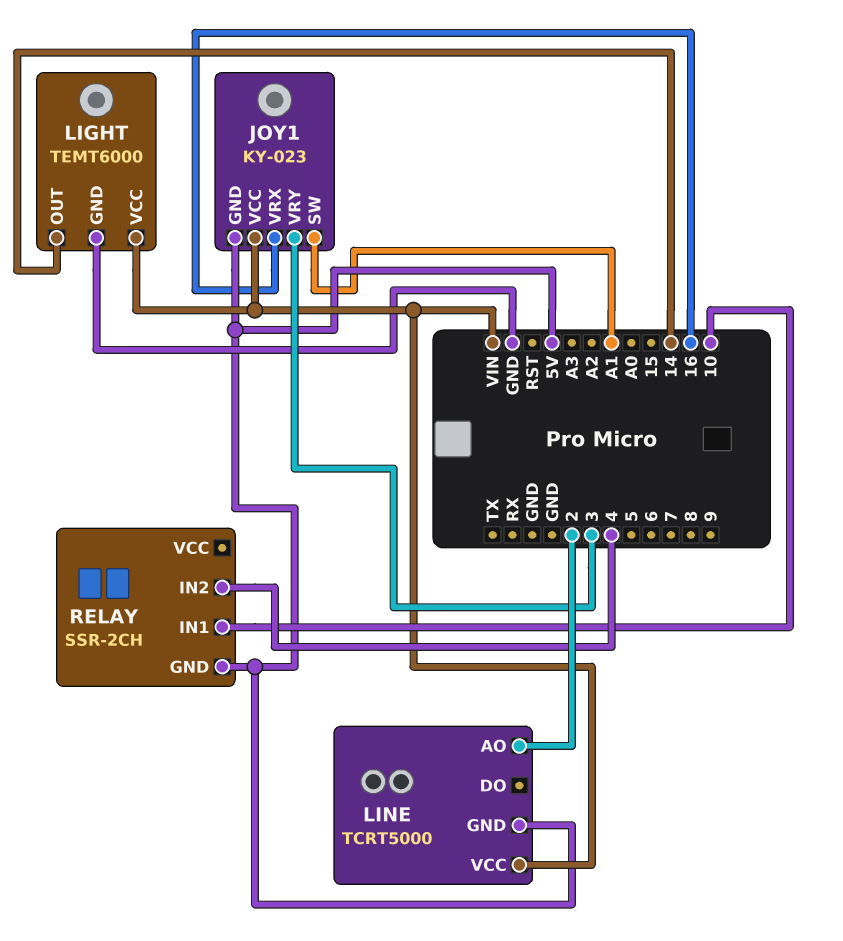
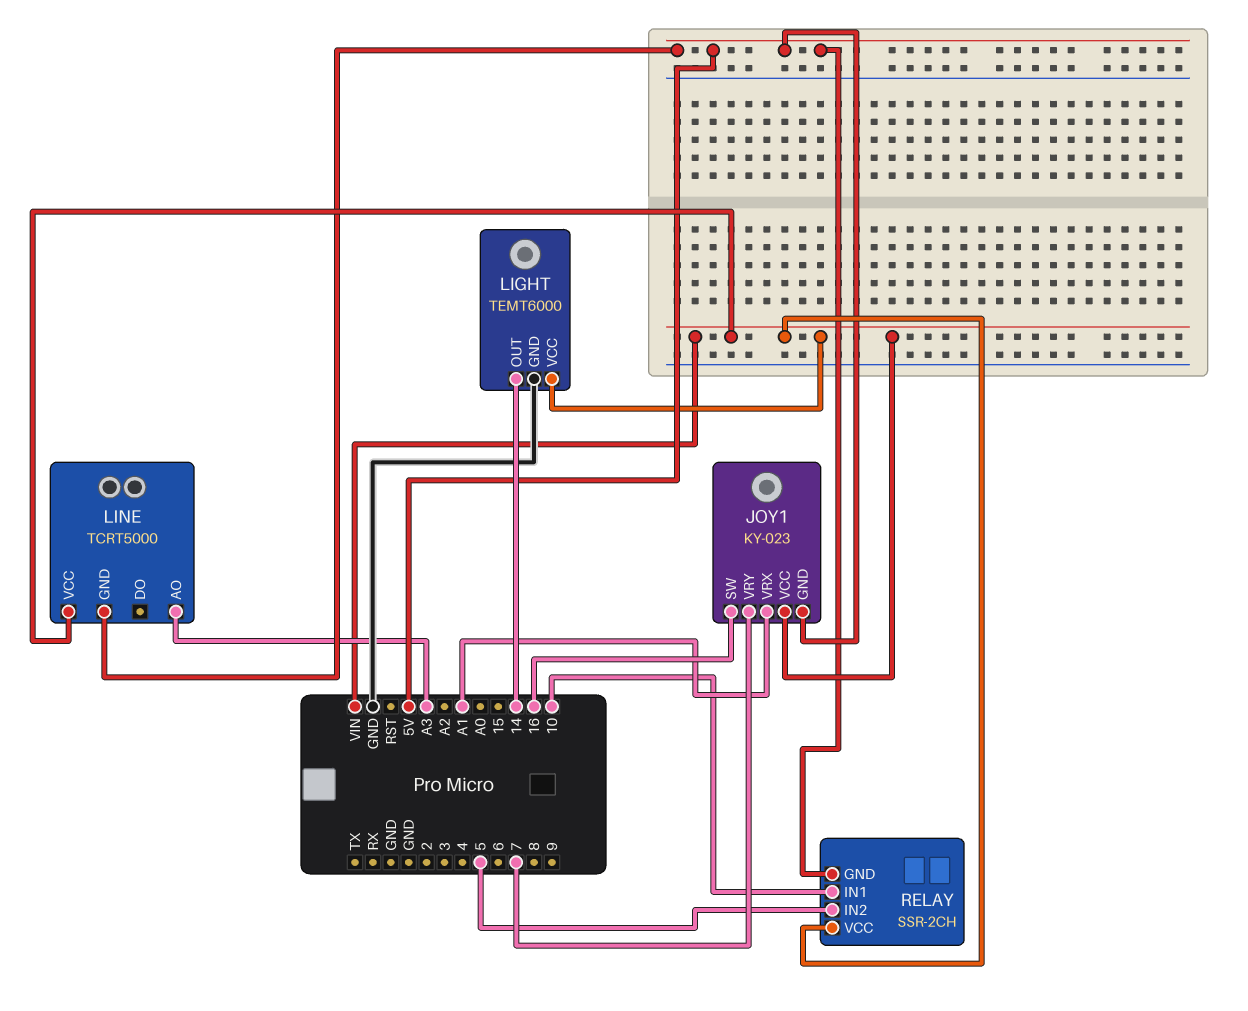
JOY1 pin SW: A1 -> 16
JOY1 pin VRX: 16 -> A1
JOY1 pin VRY: 3 -> 7
LINE pin AO: 2 -> A3
RELAY pin IN2: 4 -> 5
RELAY pin VCC: none -> VIN

